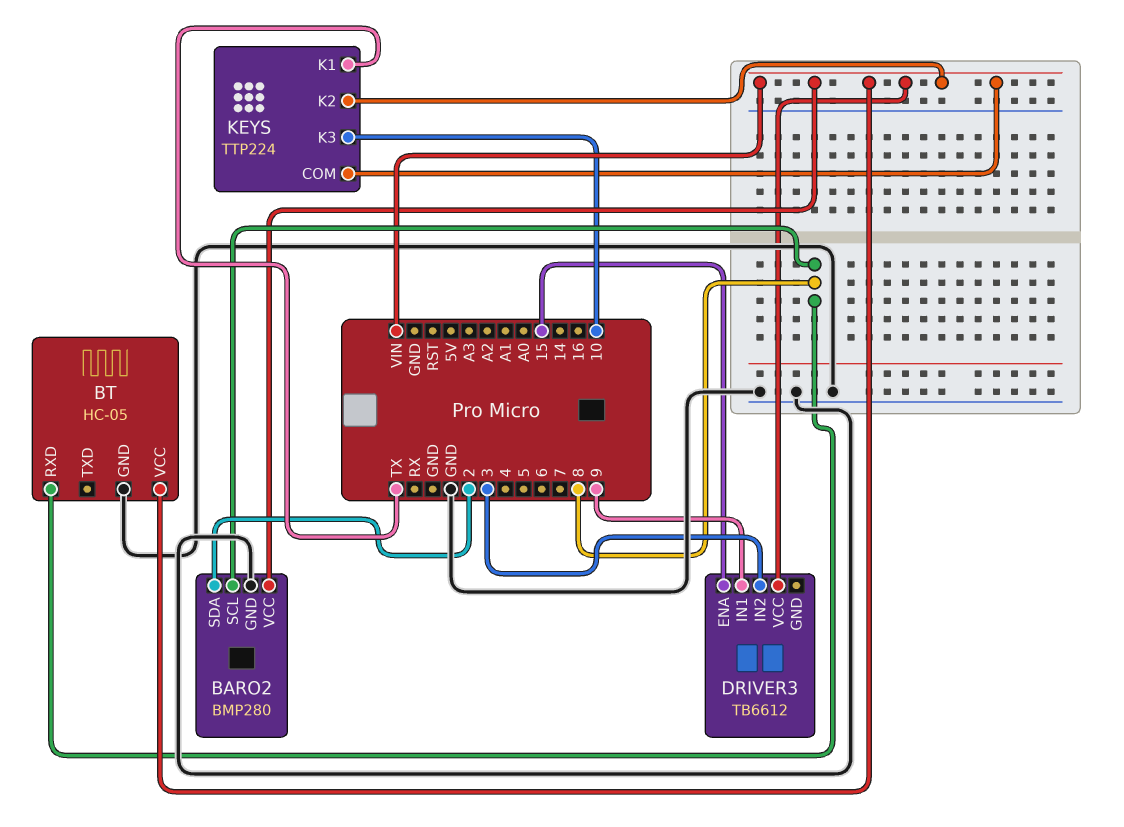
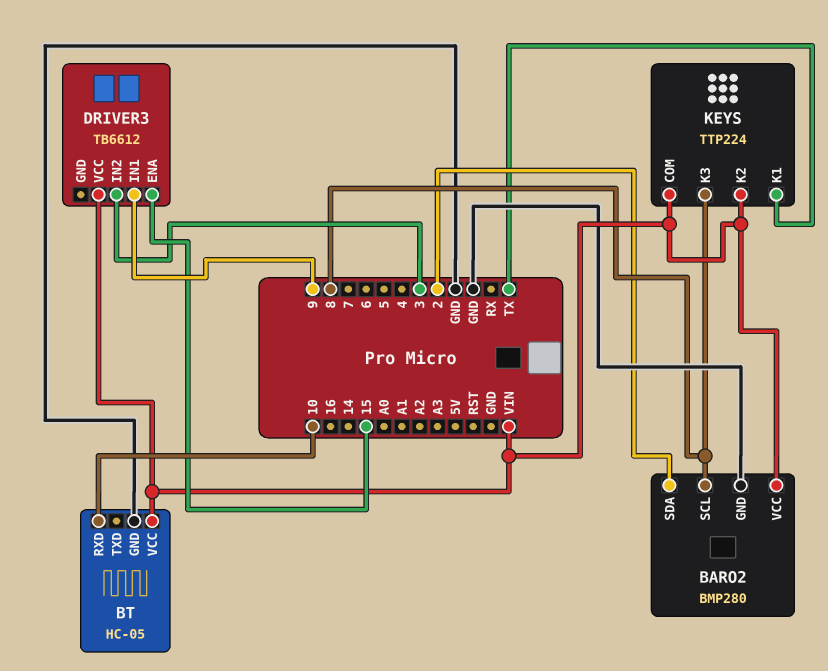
BT pin RXD: 8 -> 10
KEYS pin K3: 10 -> 8

